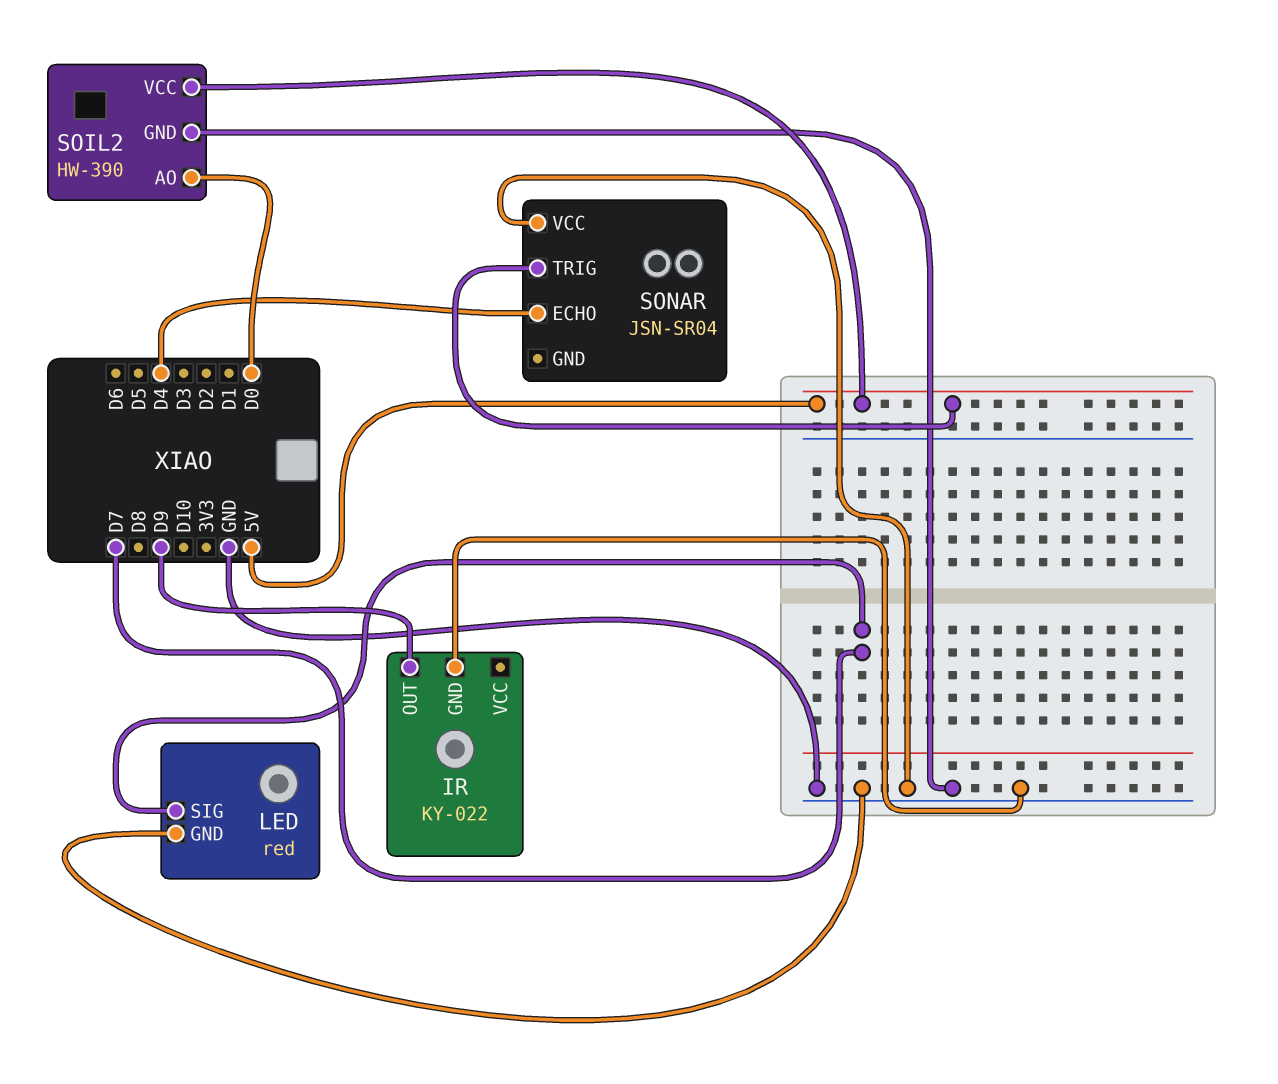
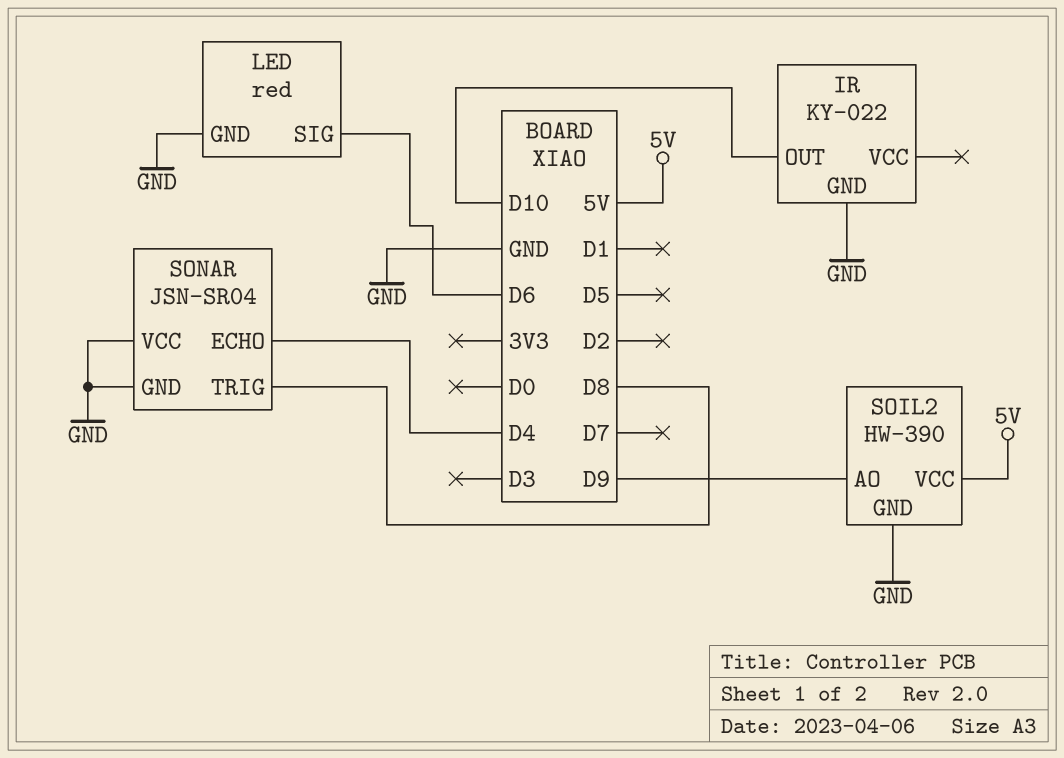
IR pin OUT: D9 -> D10
LED pin SIG: D7 -> D6
SOIL2 pin AO: D0 -> D9
SONAR pin GND: none -> GND
SONAR pin TRIG: 5V -> D8

